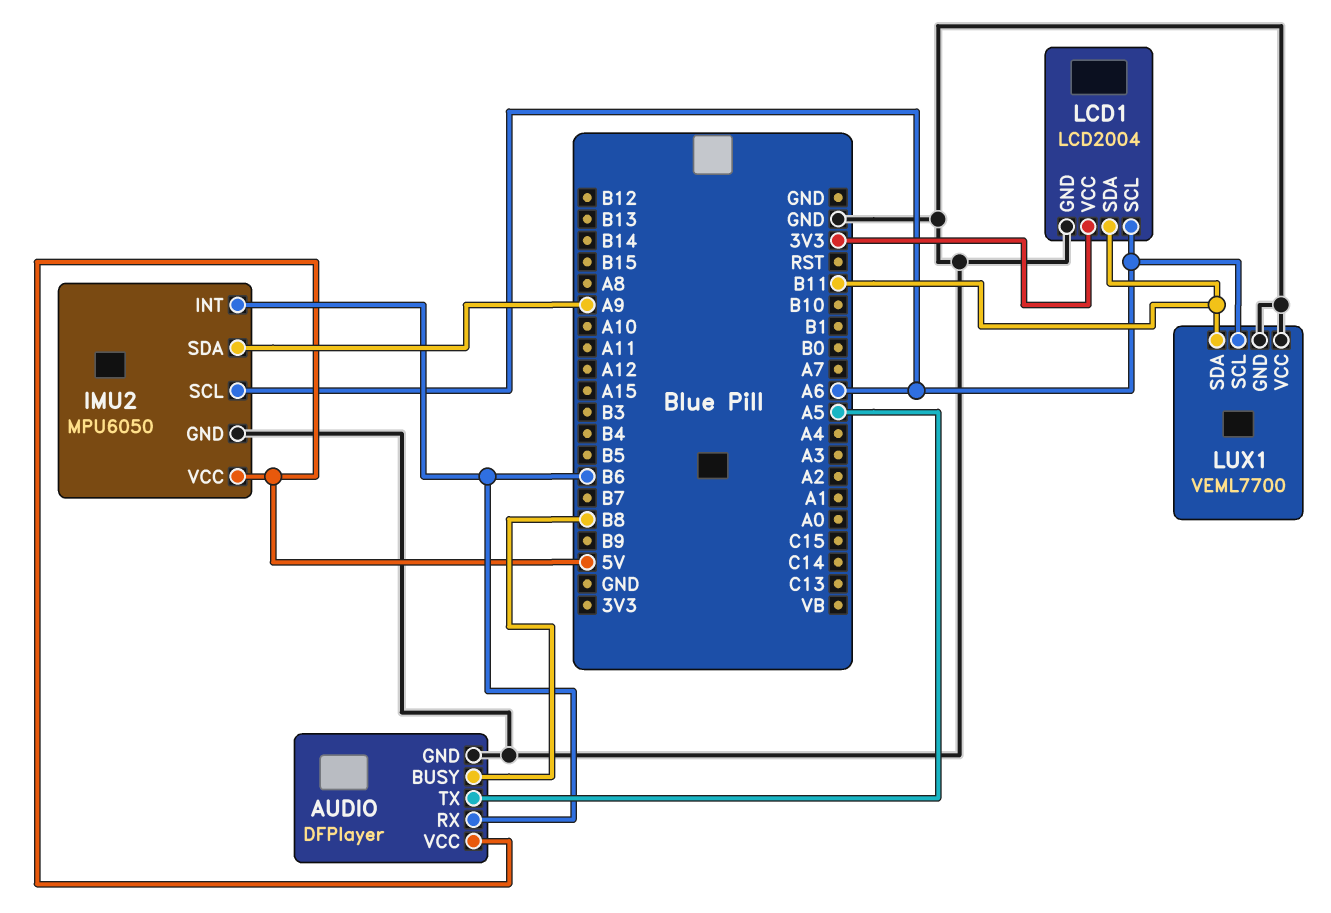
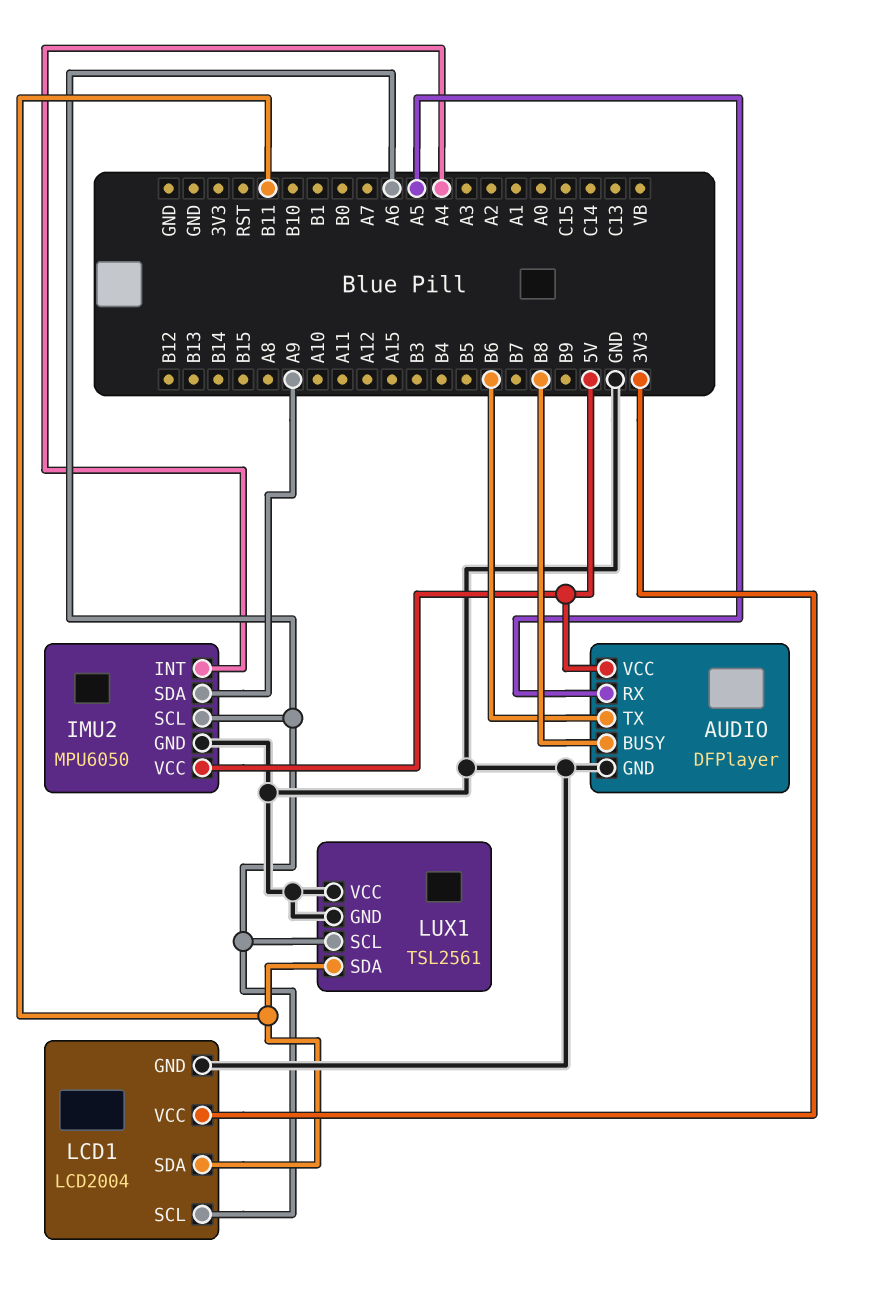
AUDIO pin RX: B6 -> A5
AUDIO pin TX: A5 -> B6
IMU2 pin INT: B6 -> A4
LUX1: VEML7700 -> TSL2561

